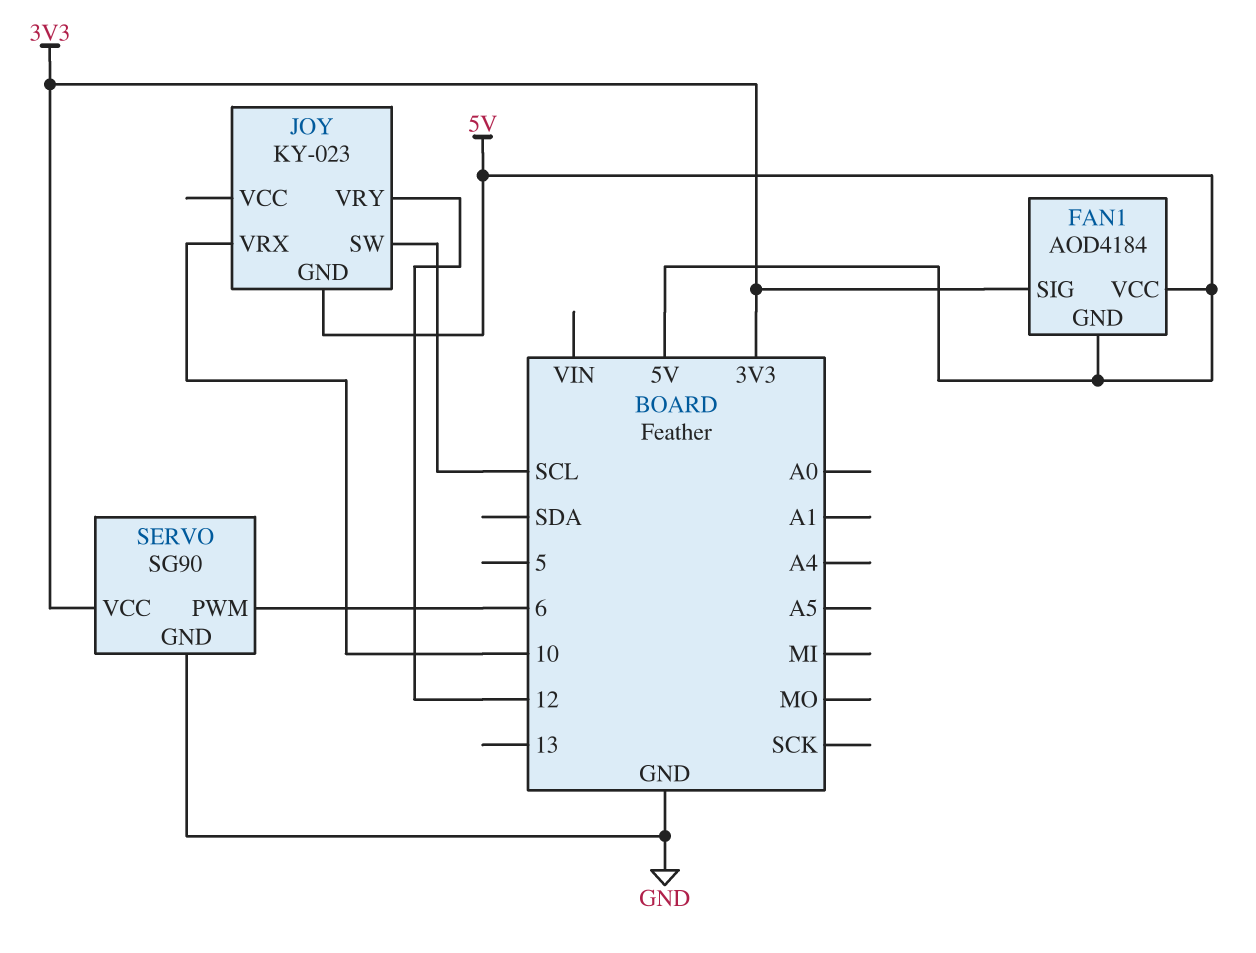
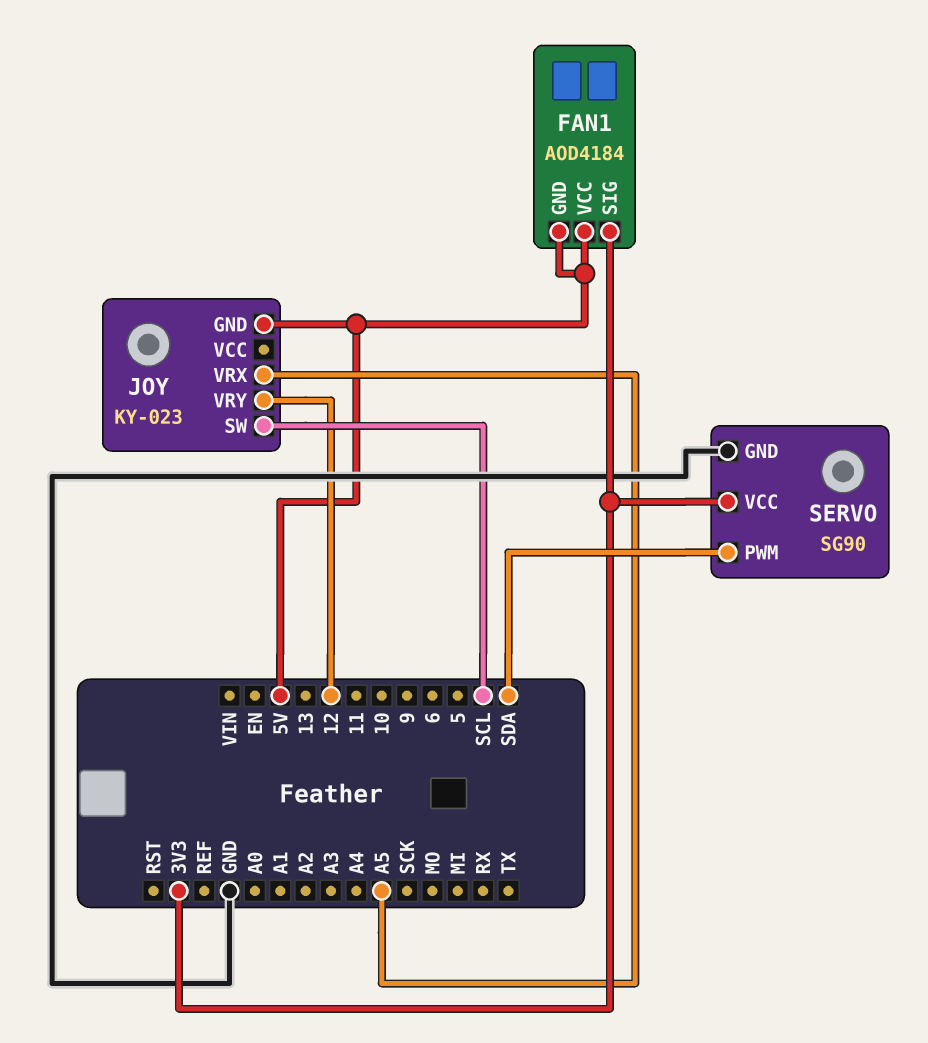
JOY pin VRX: 10 -> A5
SERVO pin PWM: 6 -> SDA

